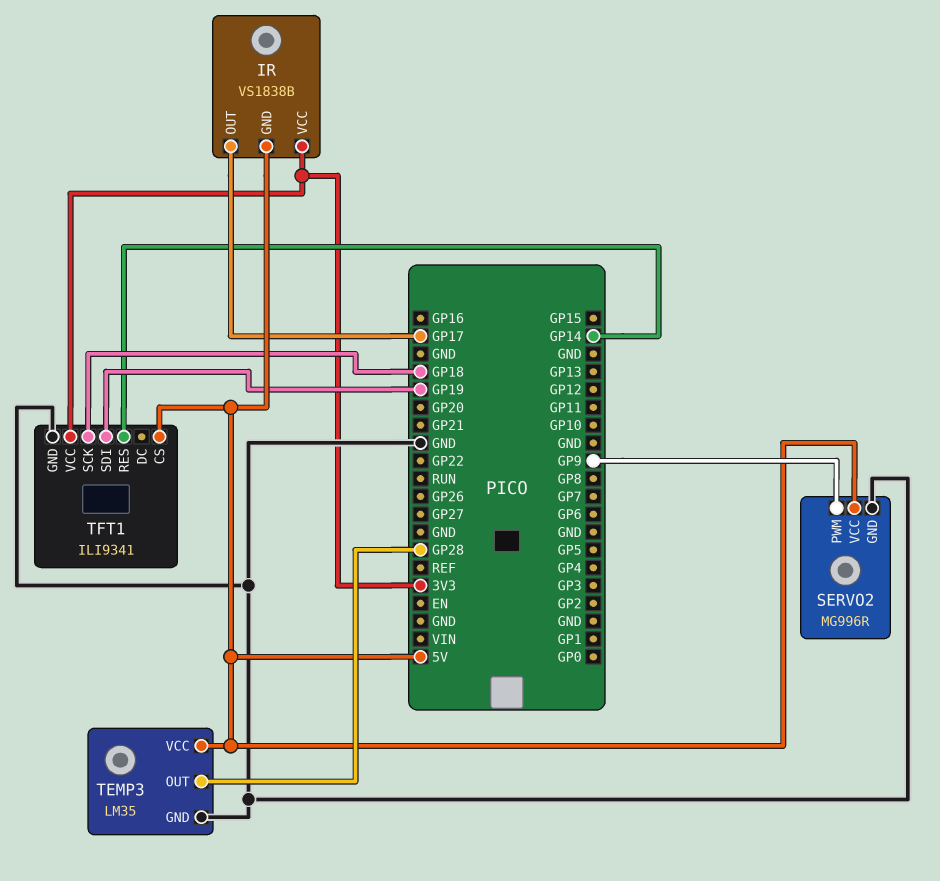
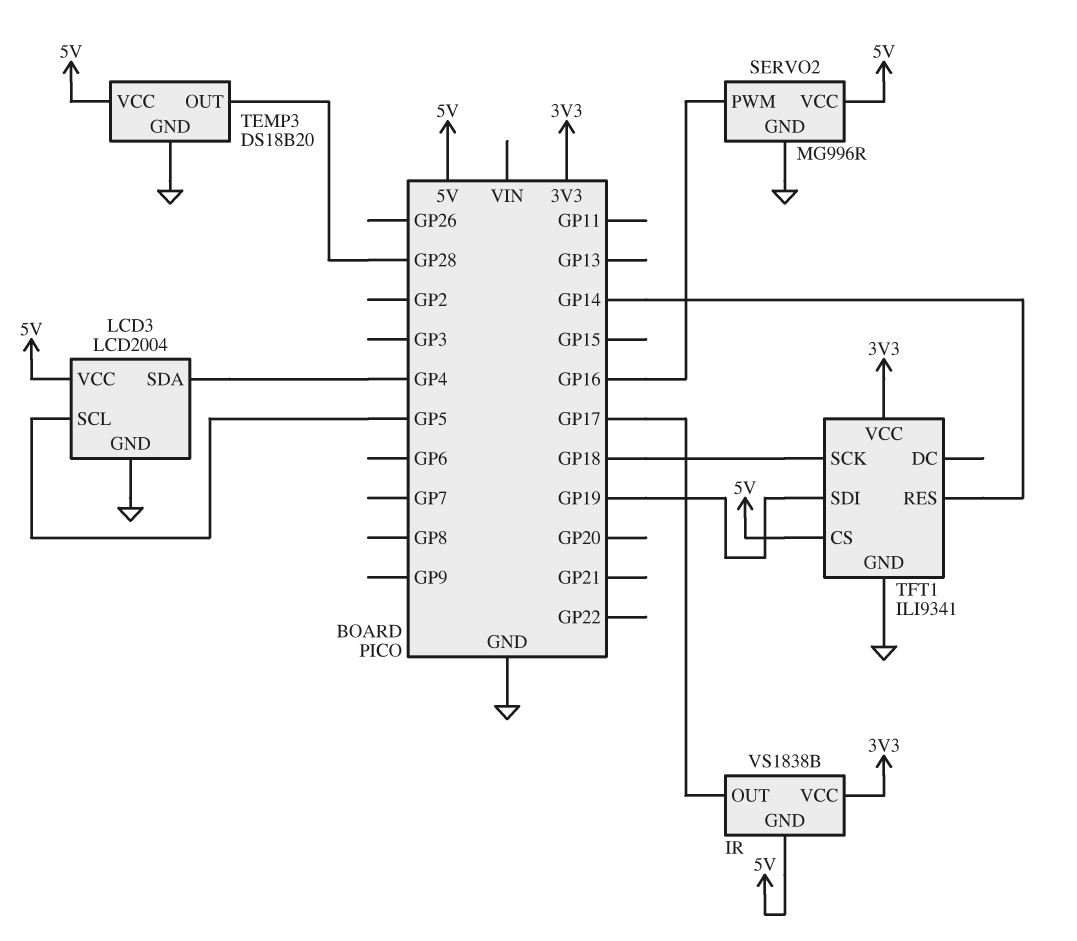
LCD3: none -> LCD2004
LCD3 pin GND: none -> GND
LCD3 pin SCL: none -> GP5
LCD3 pin SDA: none -> GP4
LCD3 pin VCC: none -> 5V
SERVO2 pin PWM: GP9 -> GP16
TEMP3: LM35 -> DS18B20

